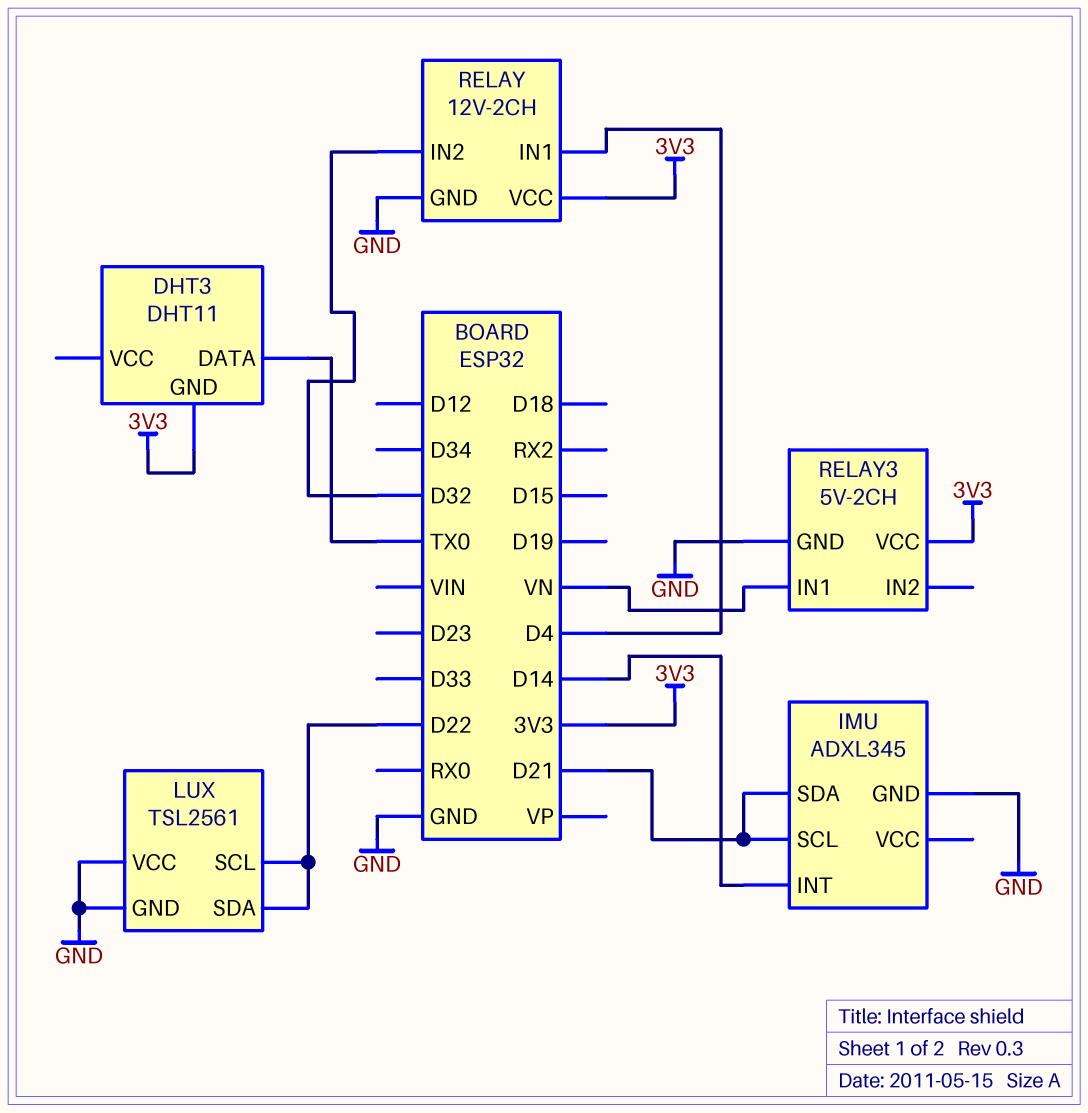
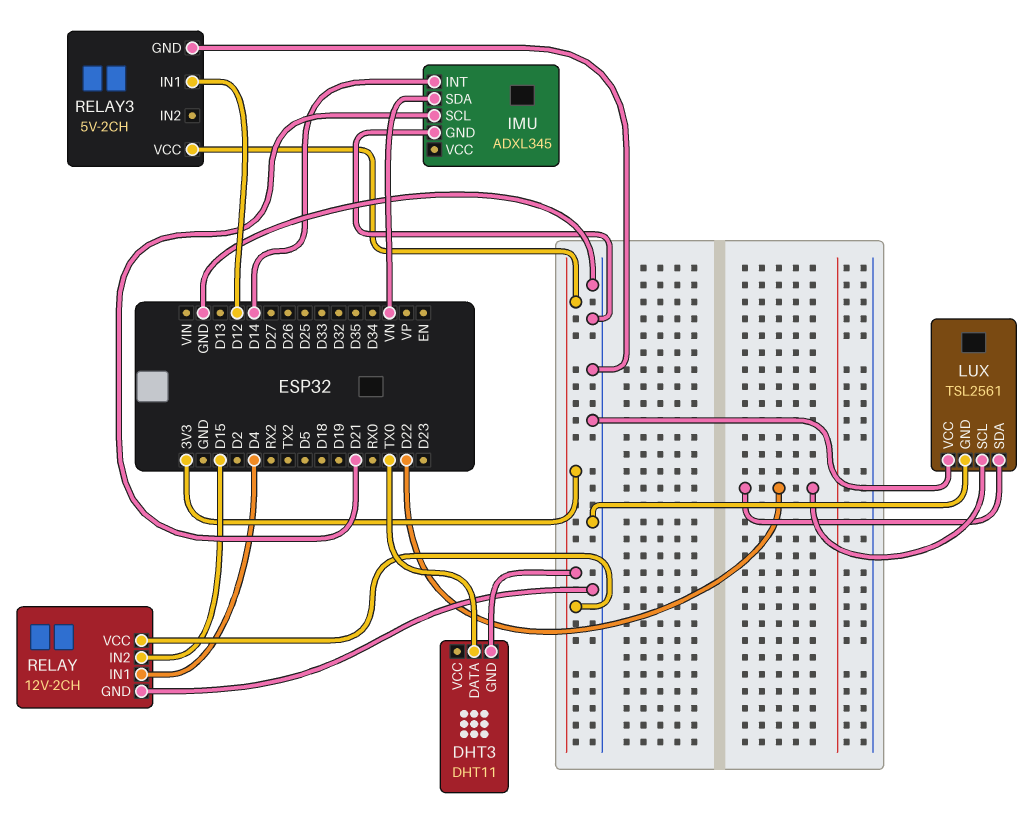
IMU pin SDA: D21 -> VN
RELAY pin IN2: D32 -> D15
RELAY3 pin IN1: VN -> D12

